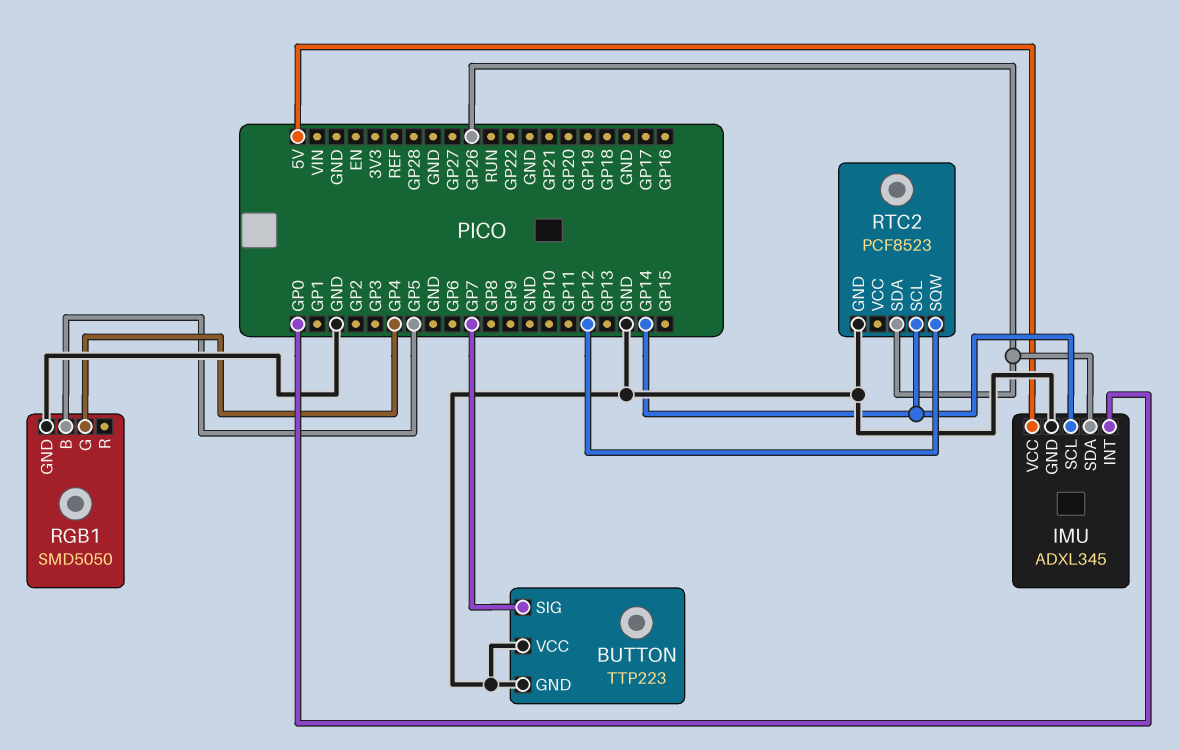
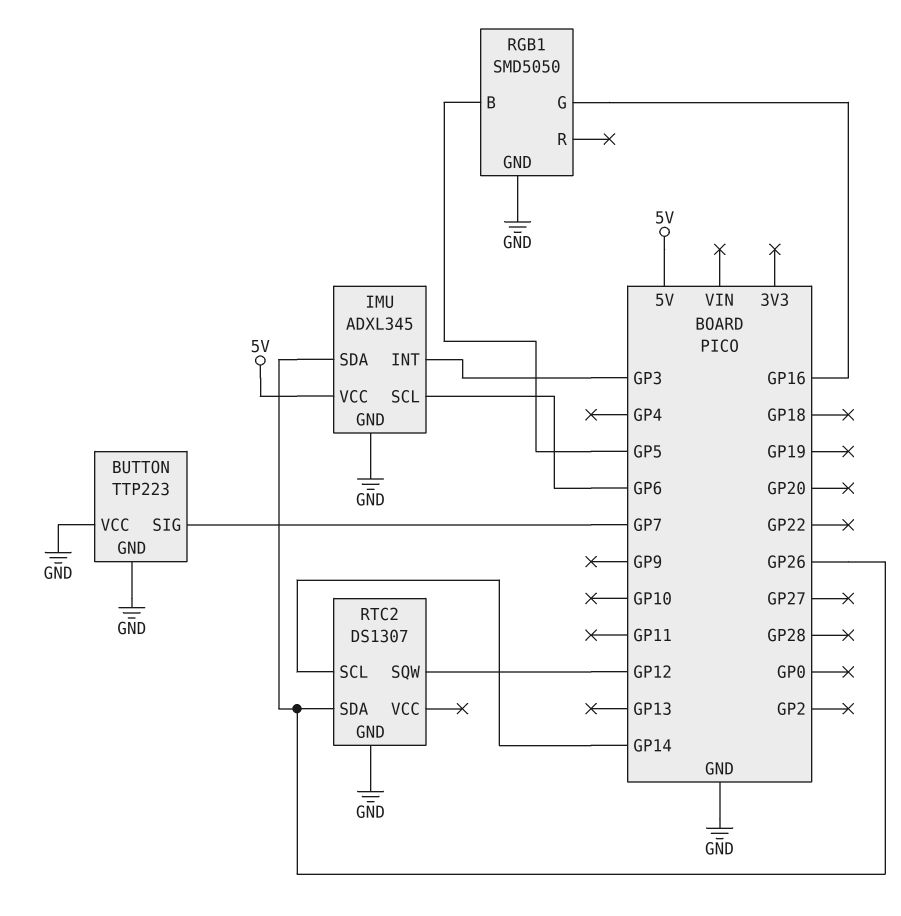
IMU pin INT: GP0 -> GP3
IMU pin SCL: GP14 -> GP6
RGB1 pin G: GP4 -> GP16
RTC2: PCF8523 -> DS1307

